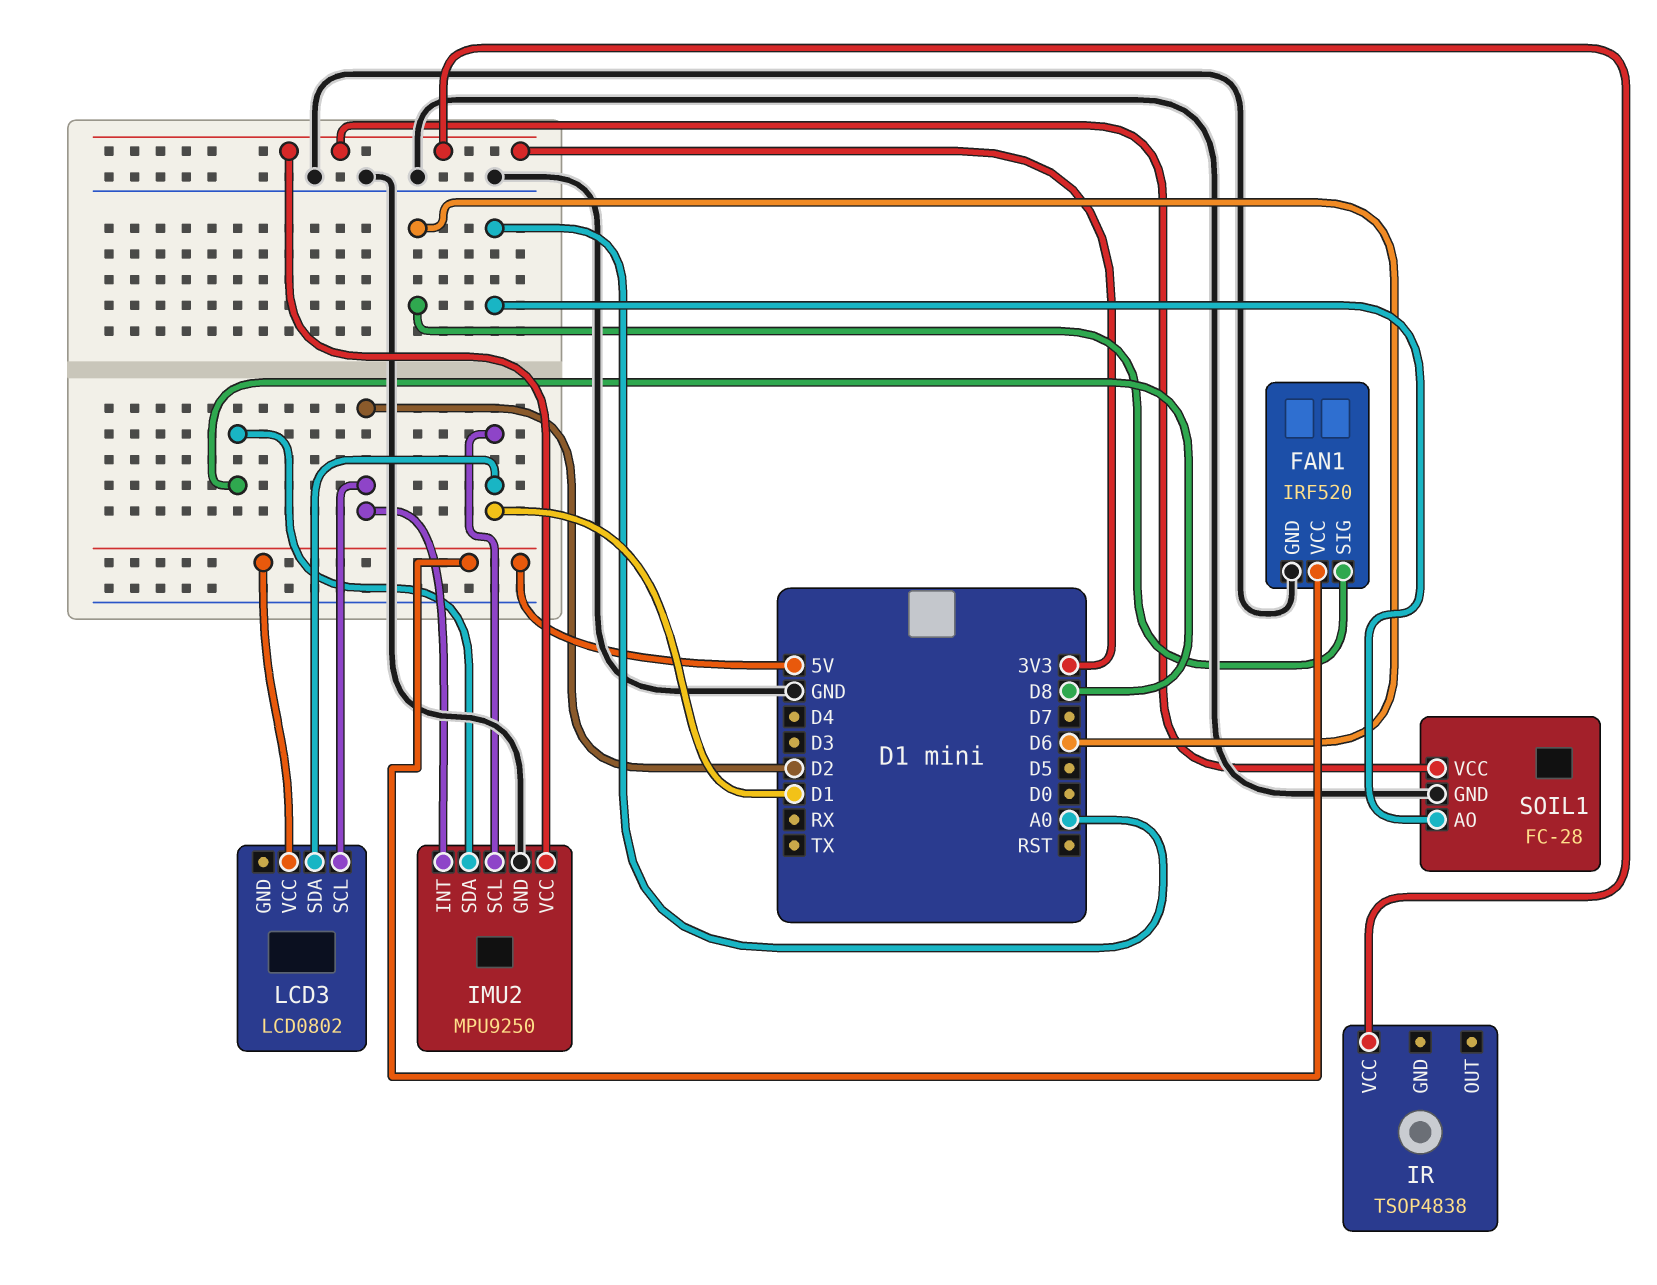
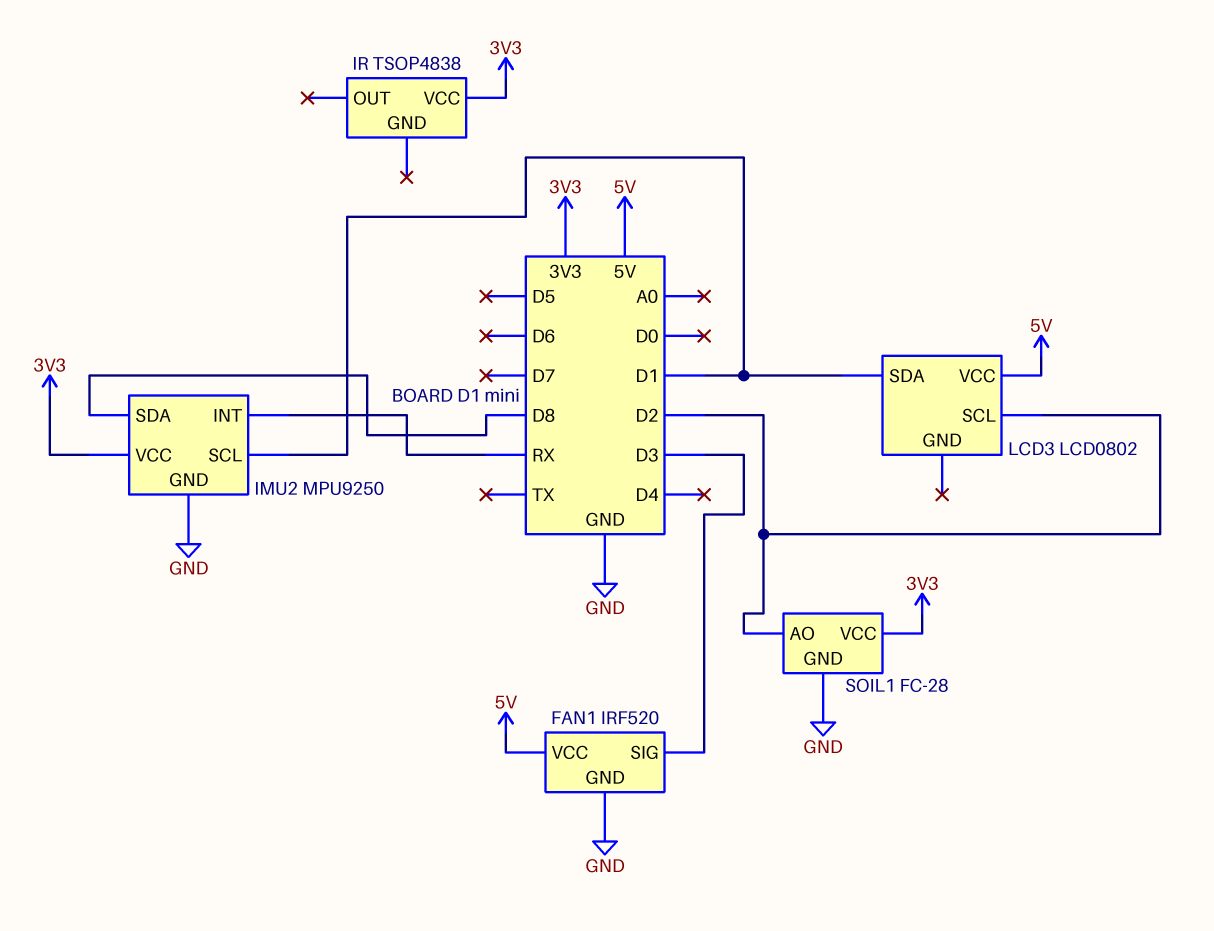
FAN1 pin SIG: D6 -> D3
IMU2 pin INT: D2 -> RX
SOIL1 pin AO: A0 -> D2

